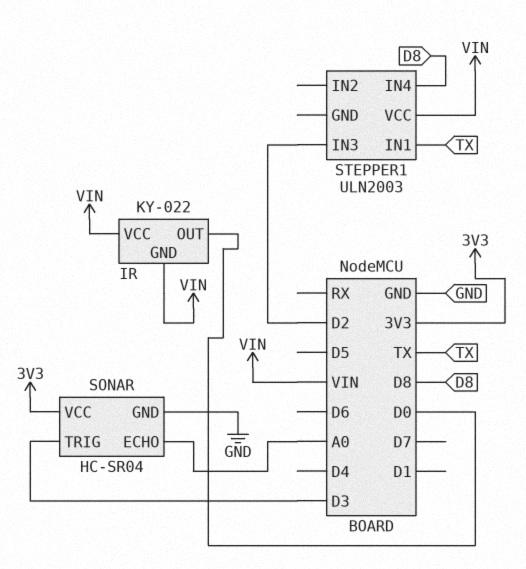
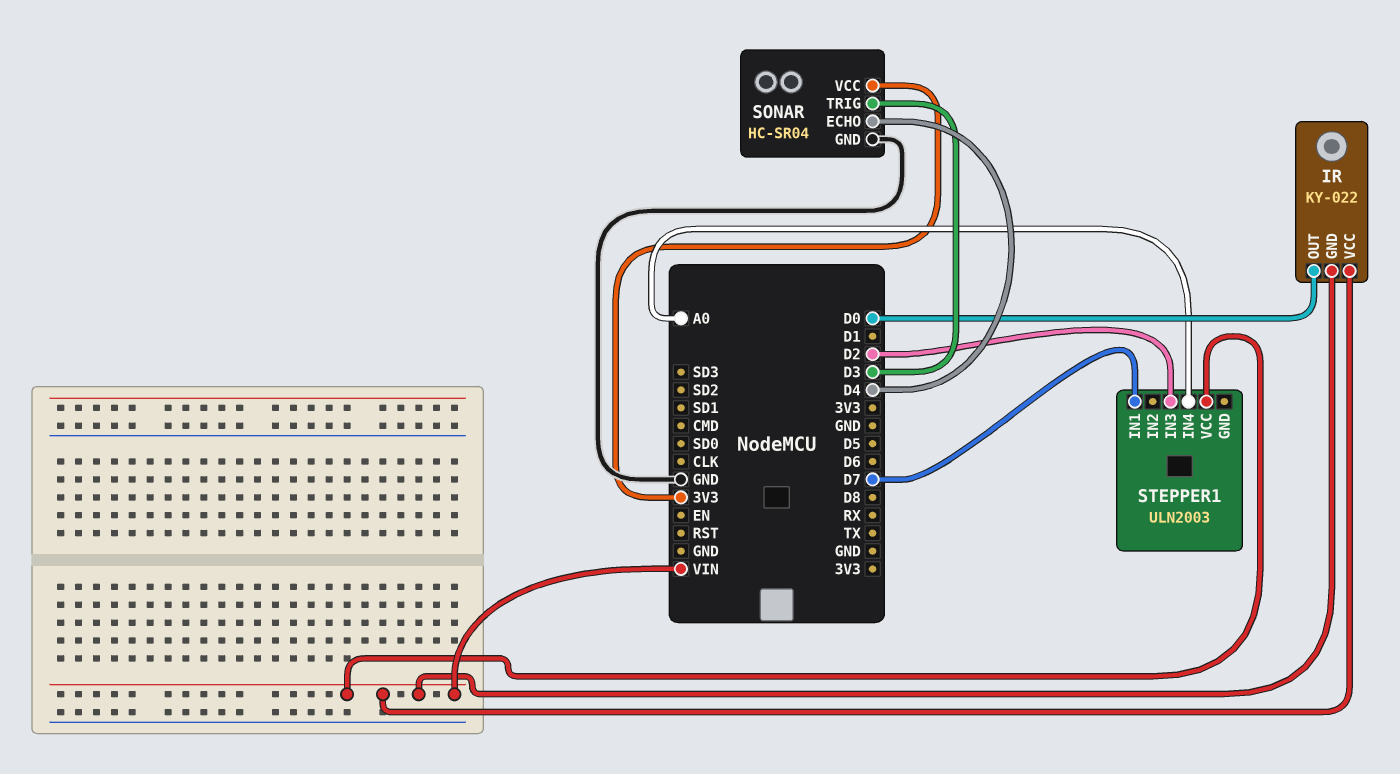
SONAR pin ECHO: A0 -> D4
STEPPER1 pin IN1: TX -> D7
STEPPER1 pin IN4: D8 -> A0

